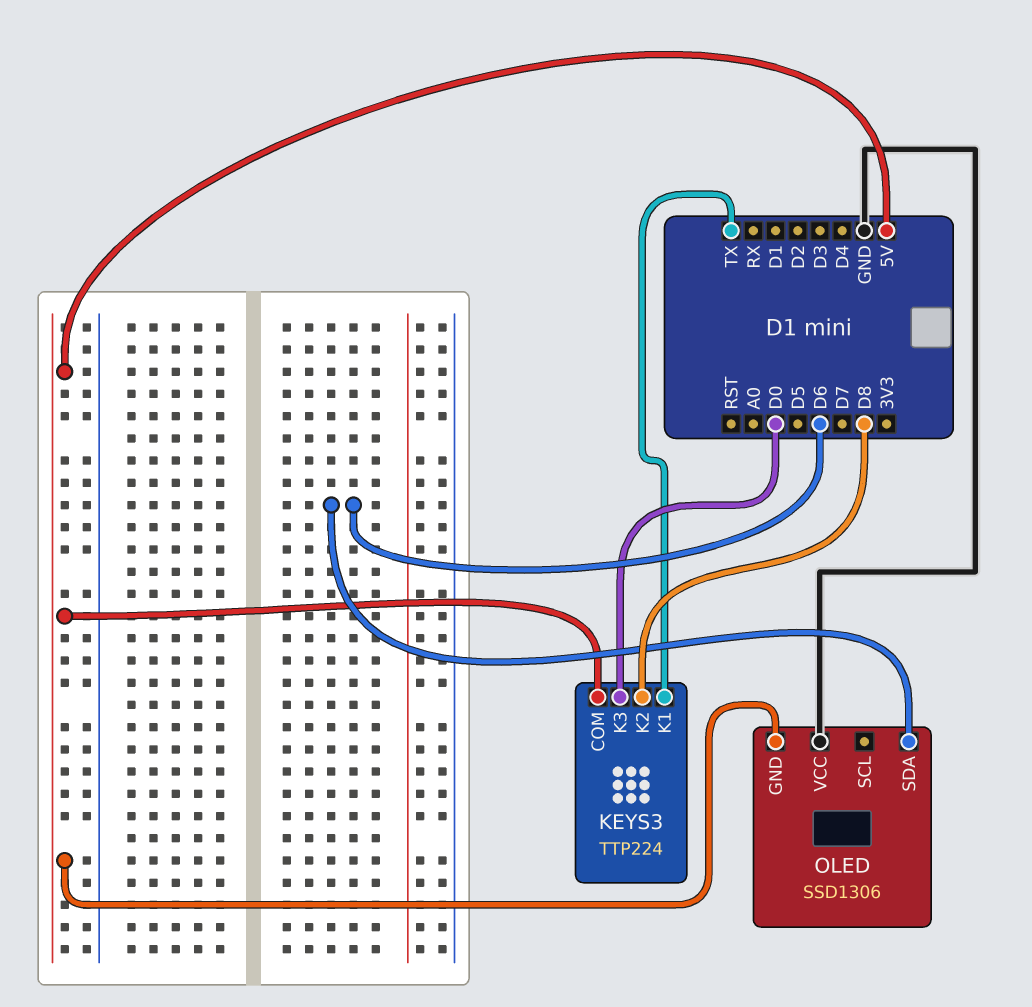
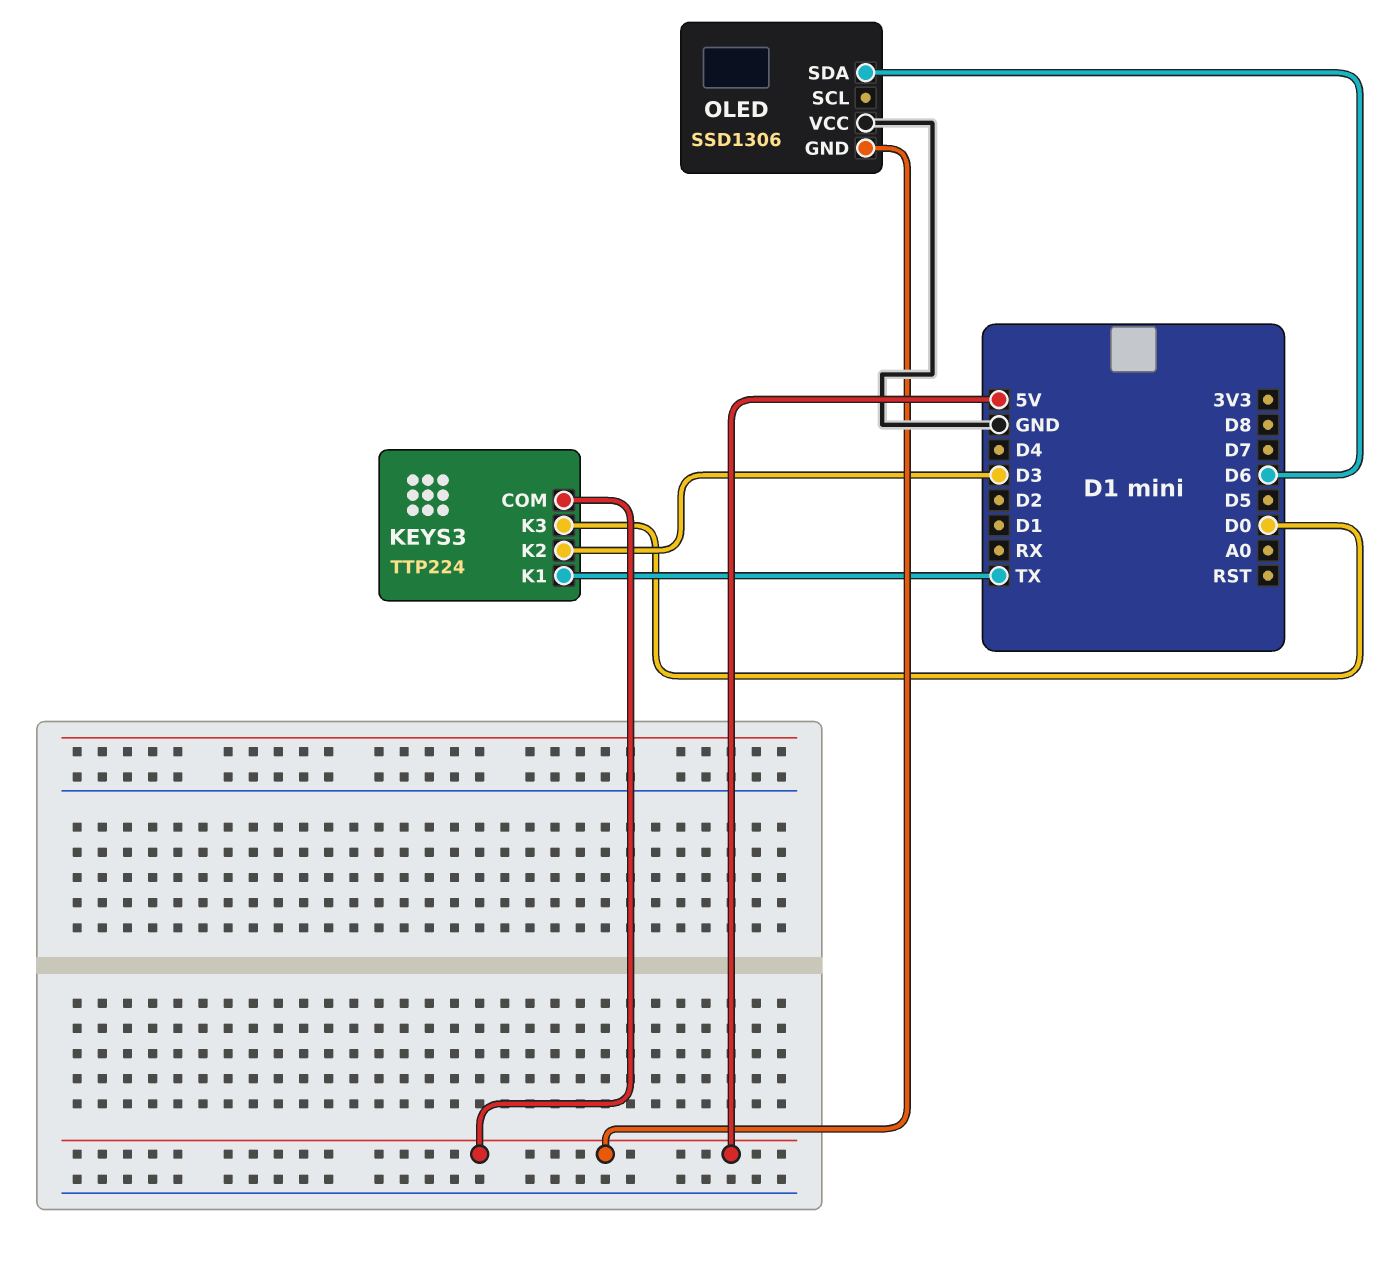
KEYS3 pin K2: D8 -> D3

